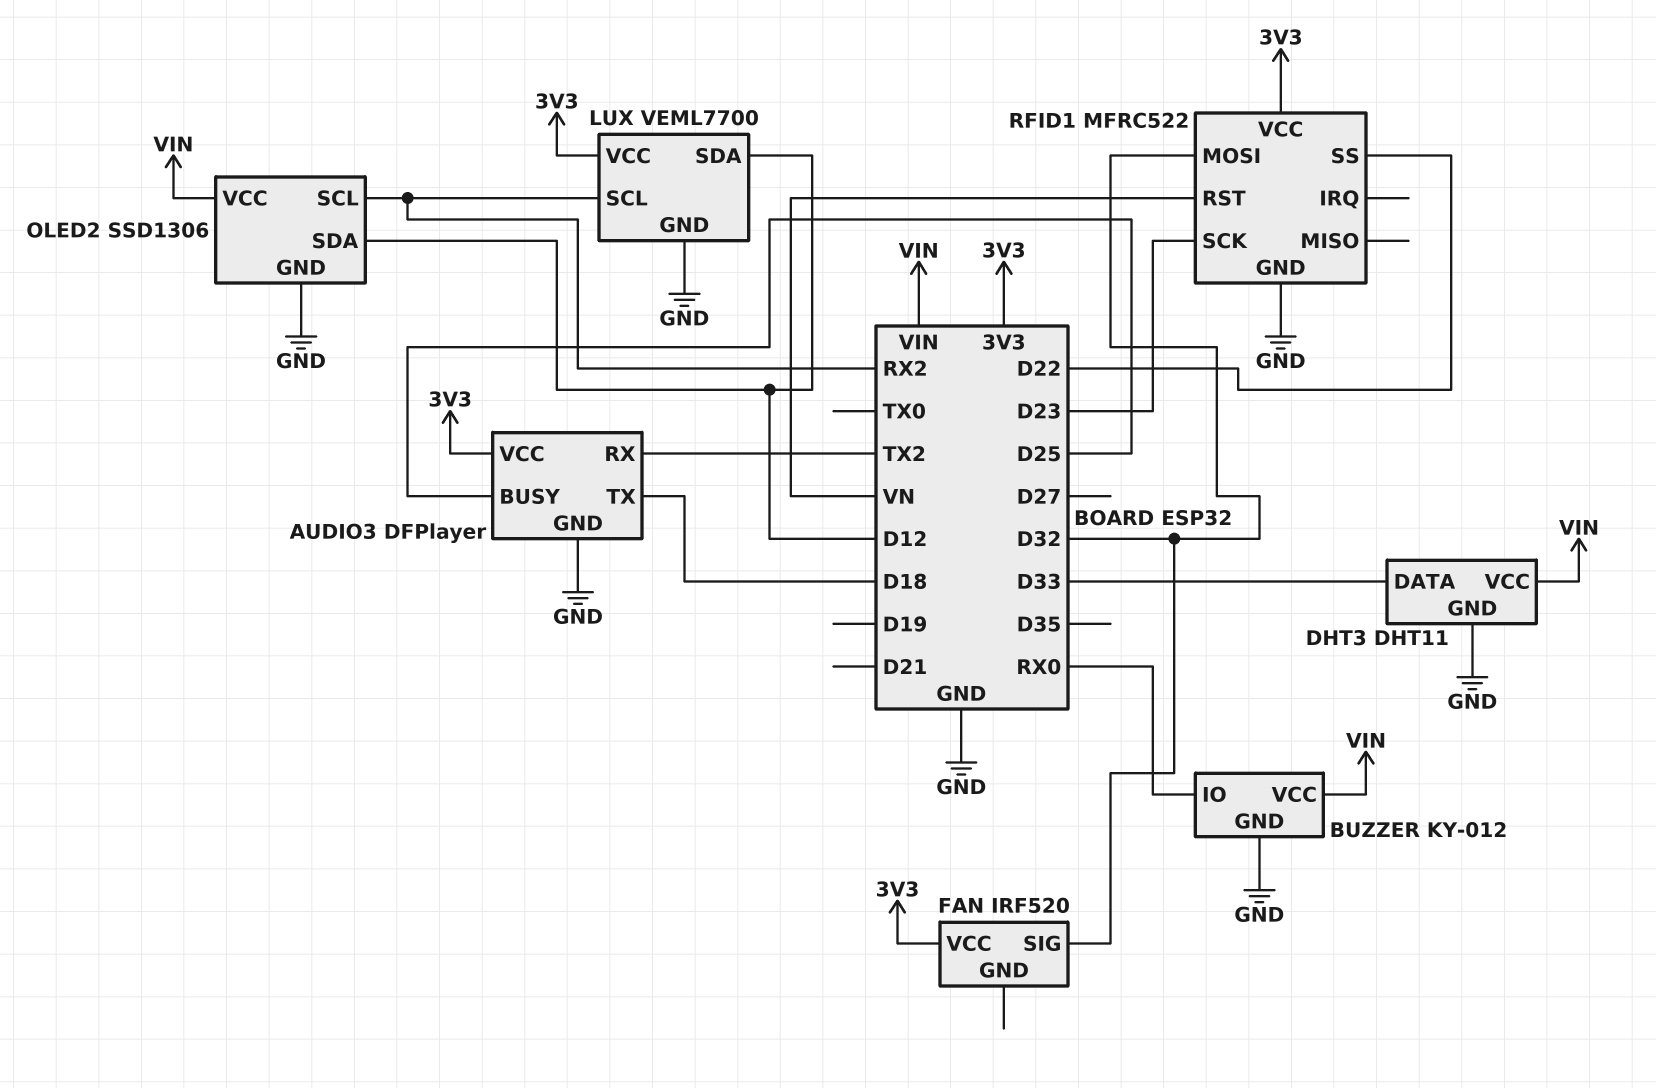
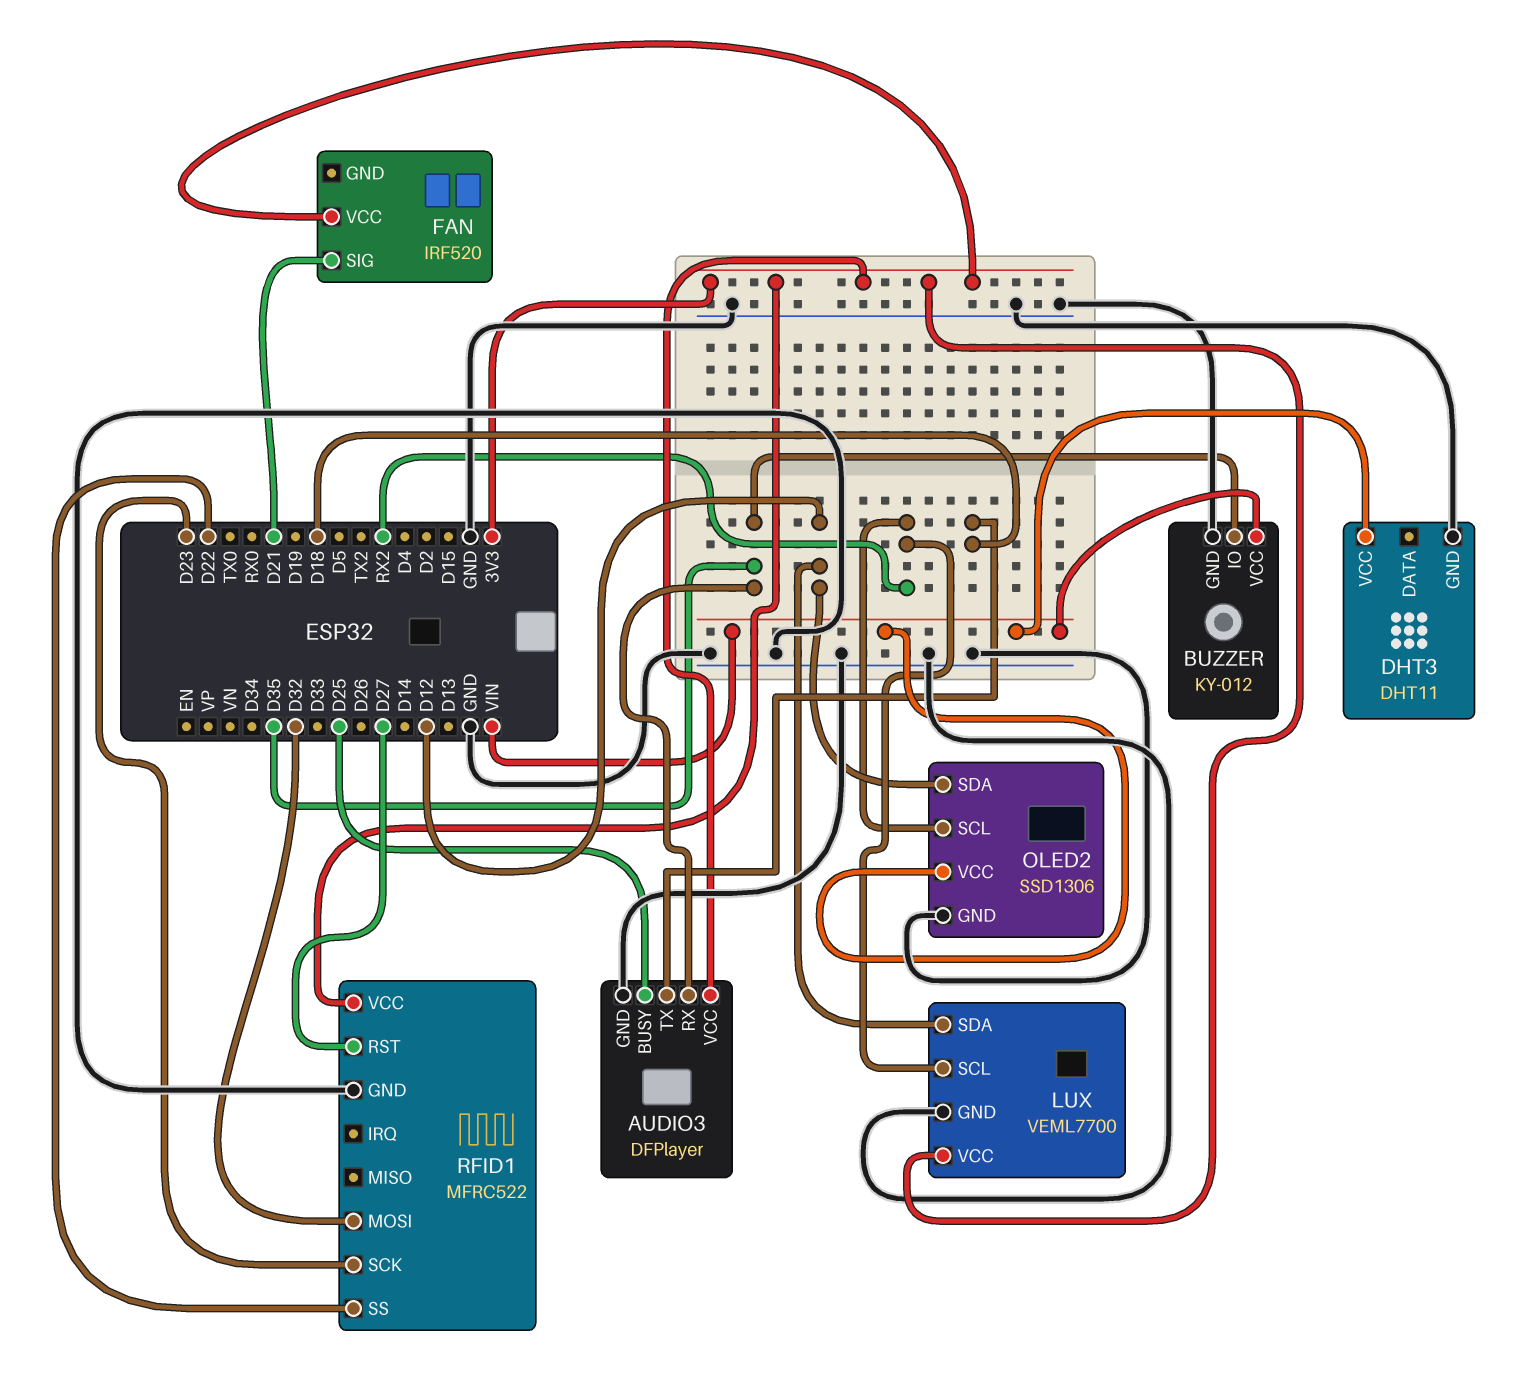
AUDIO3 pin RX: TX2 -> D35
BUZZER pin IO: RX0 -> D35
DHT3 pin DATA: D33 -> none
FAN pin SIG: D32 -> D21
RFID1 pin RST: VN -> D27

